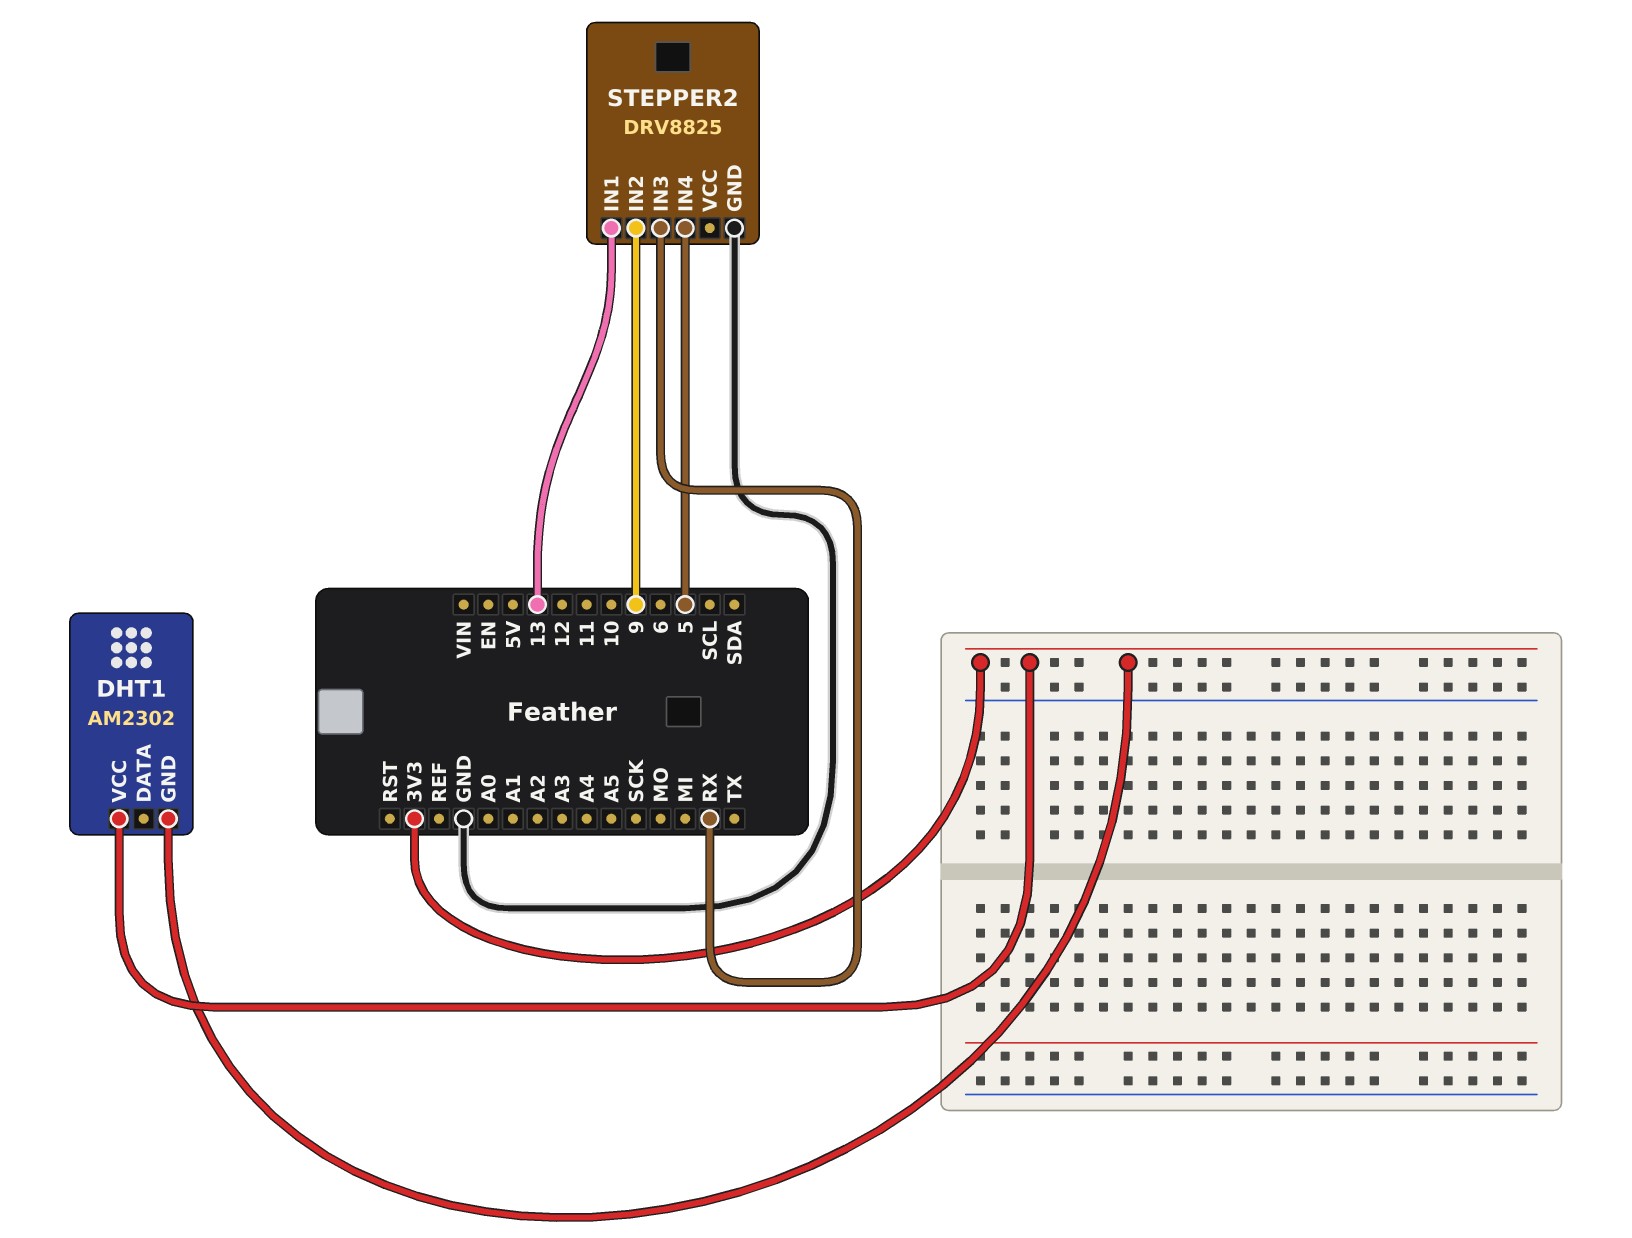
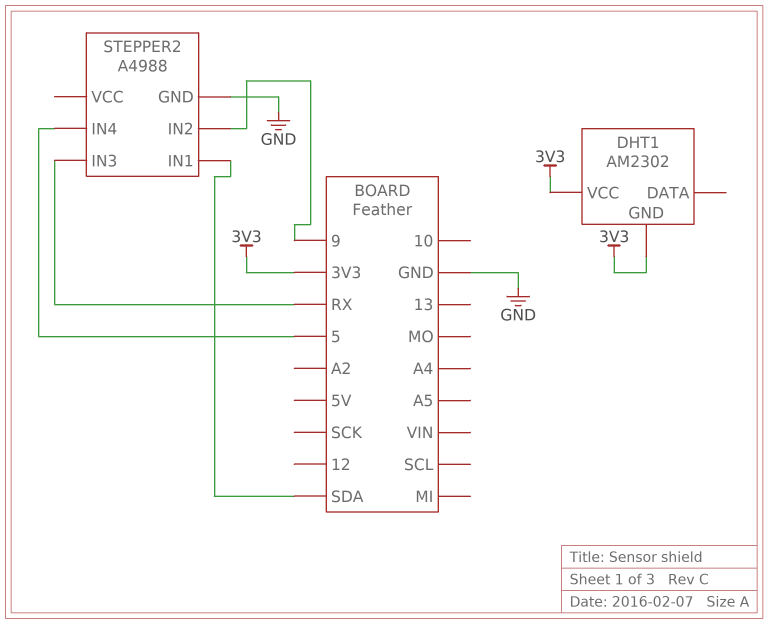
STEPPER2: DRV8825 -> A4988
STEPPER2 pin IN1: 13 -> SDA

